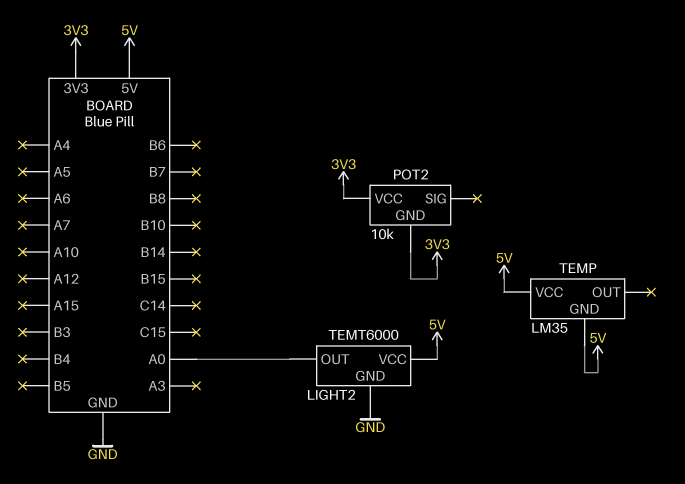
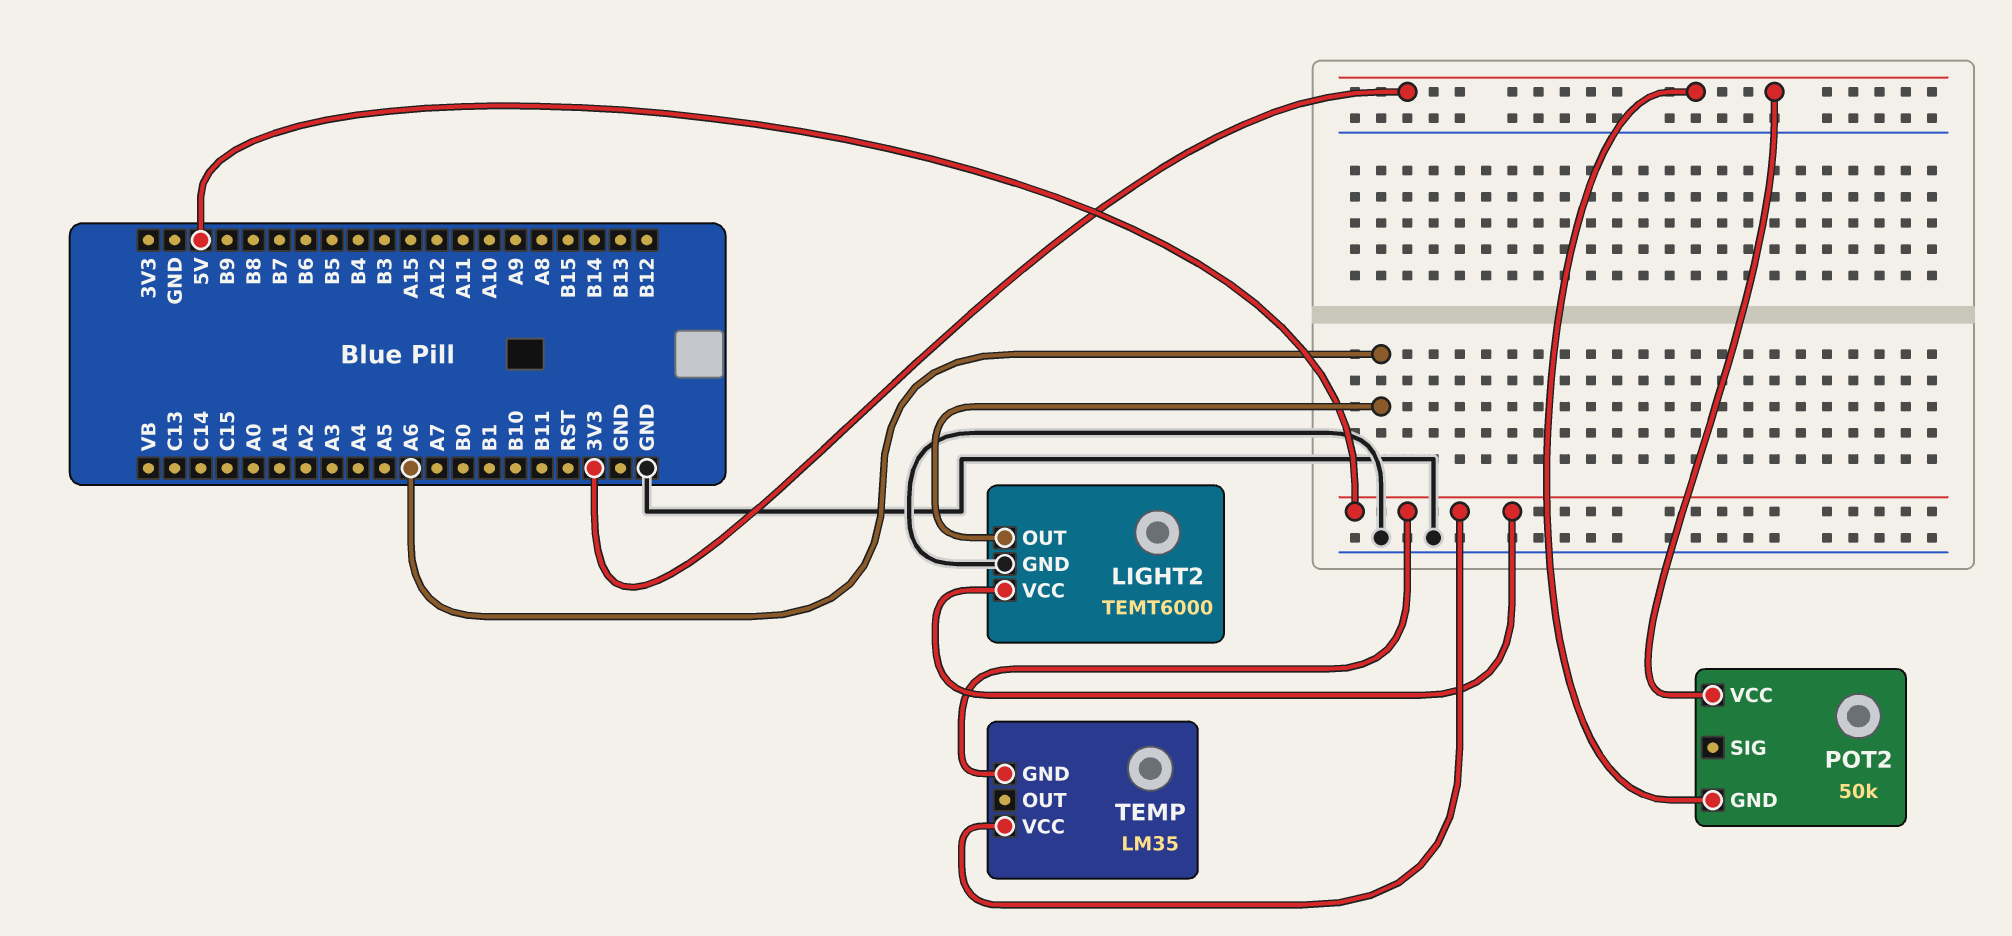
LIGHT2 pin OUT: A0 -> A6
POT2: 10k -> 50k

